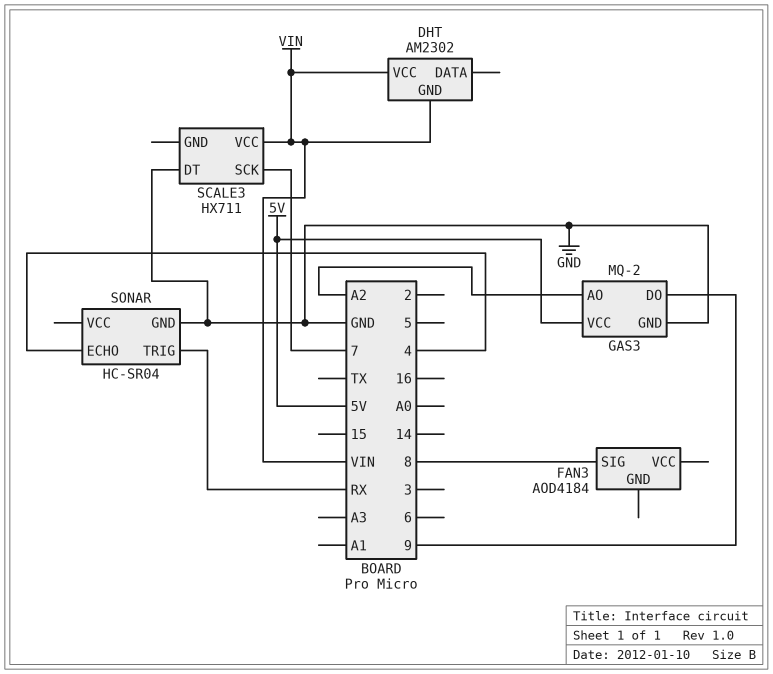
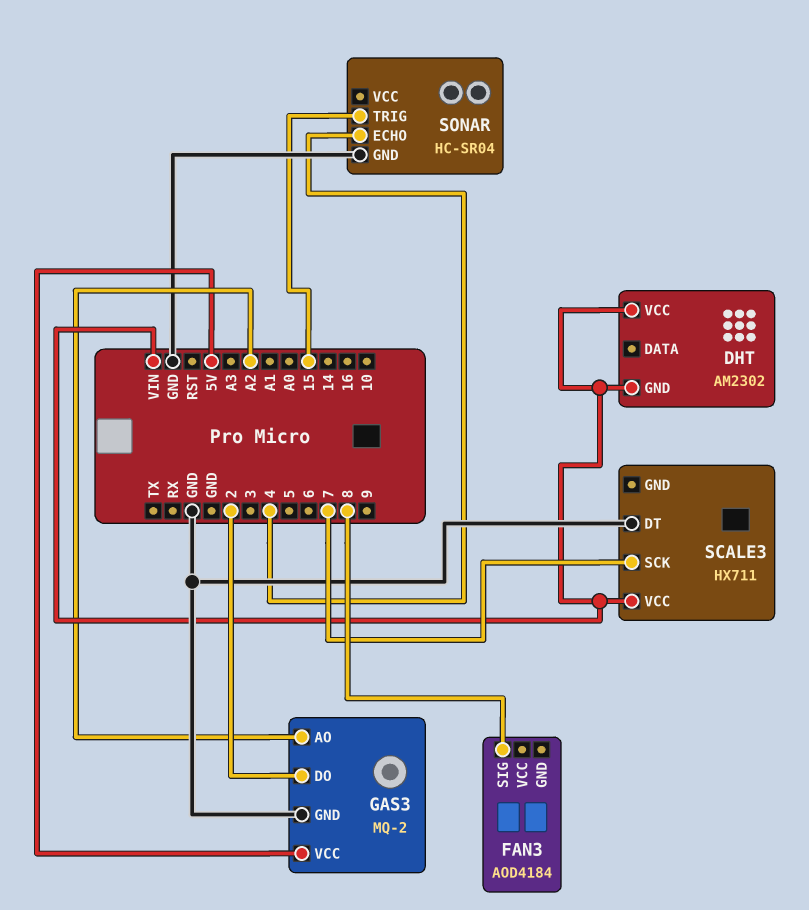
GAS3 pin DO: 9 -> 2
SONAR pin TRIG: RX -> 15

